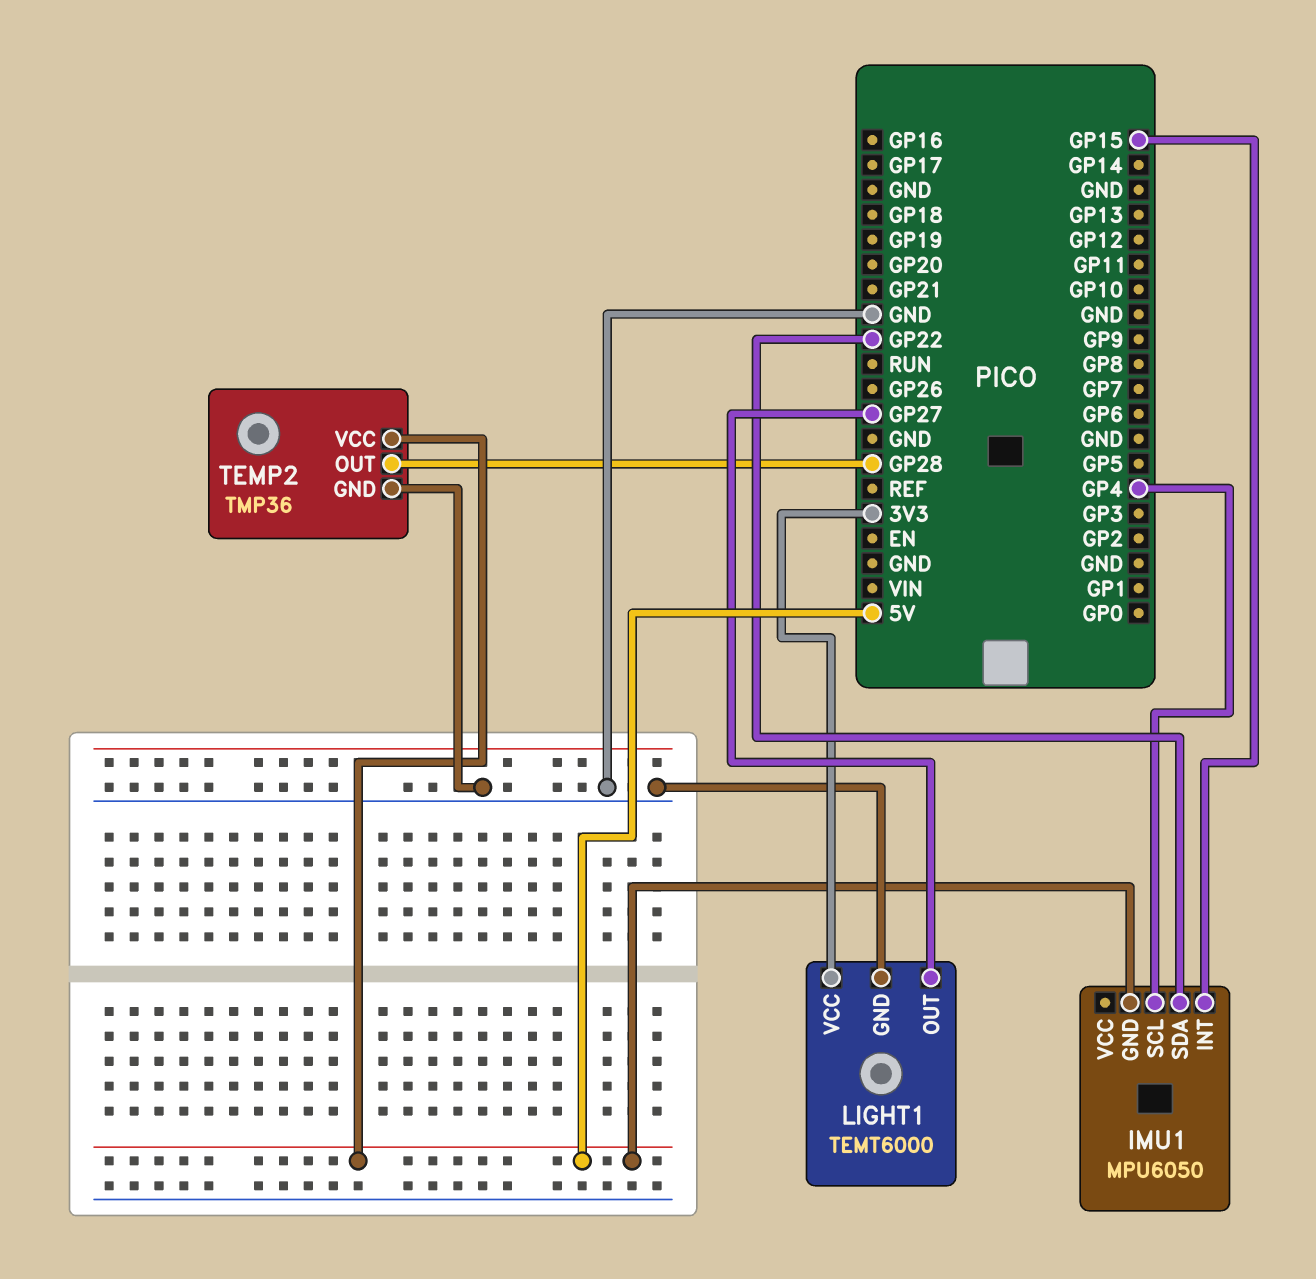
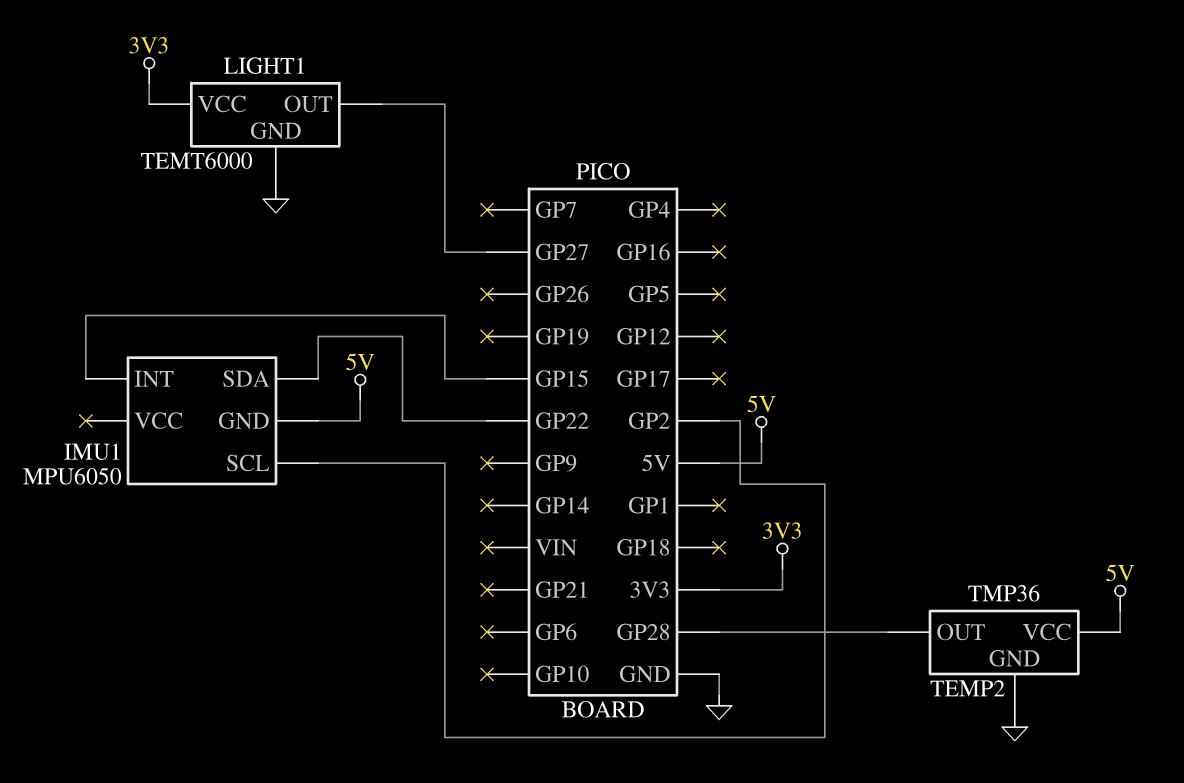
IMU1 pin SCL: GP4 -> GP2

